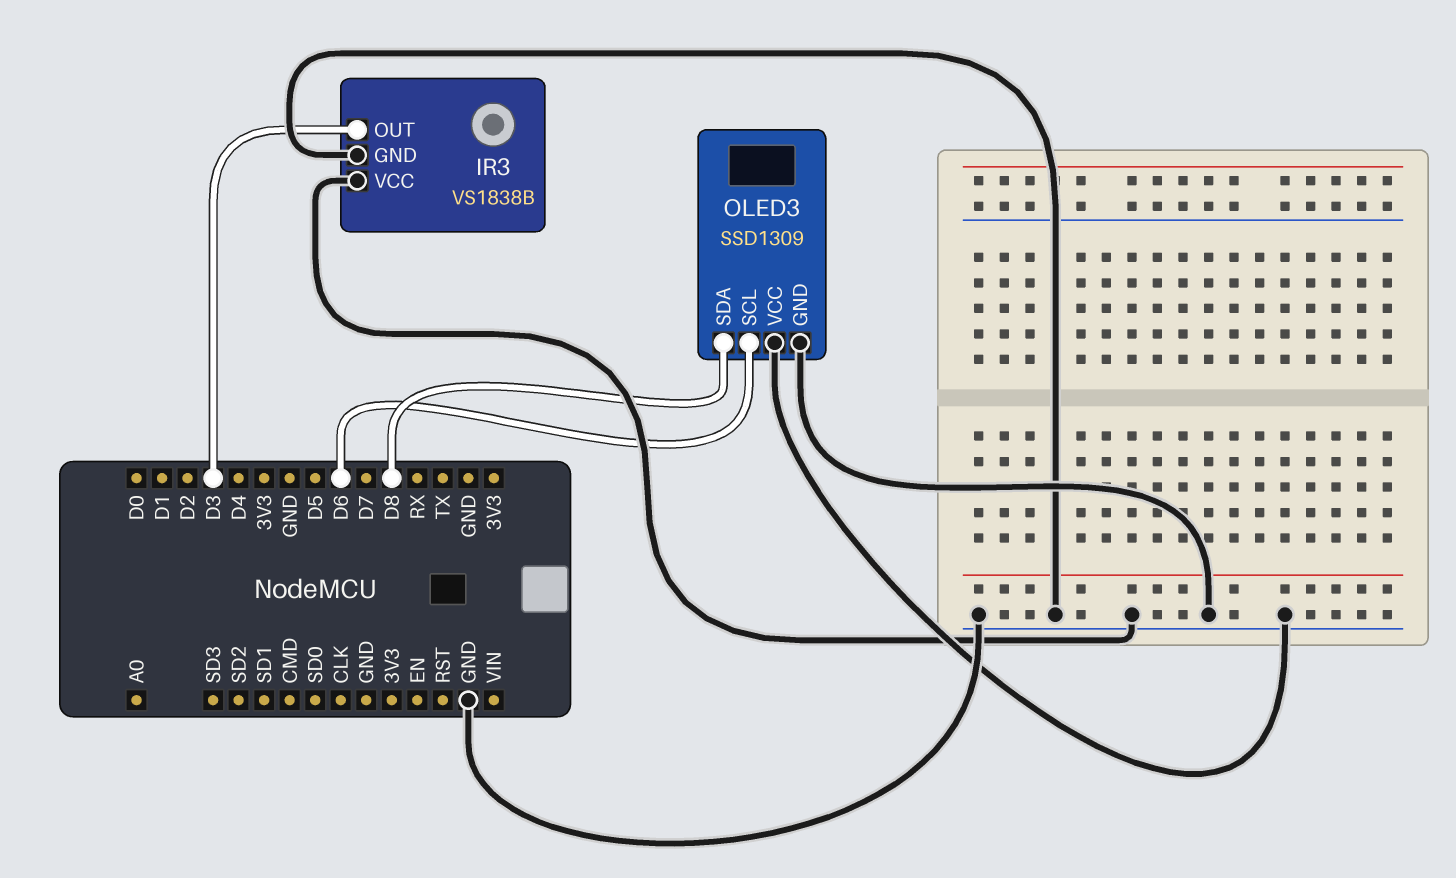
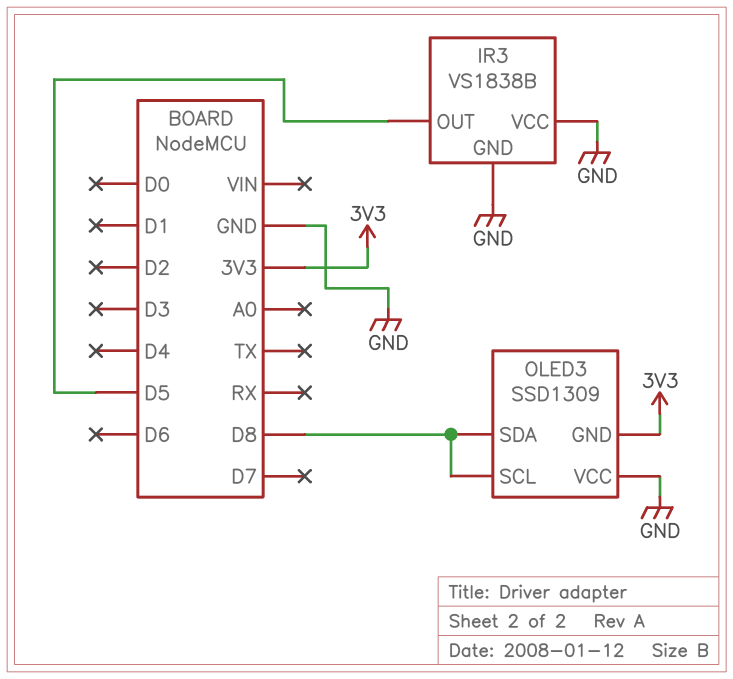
IR3 pin OUT: D3 -> D5
OLED3 pin GND: GND -> 3V3
OLED3 pin SCL: D6 -> D8

